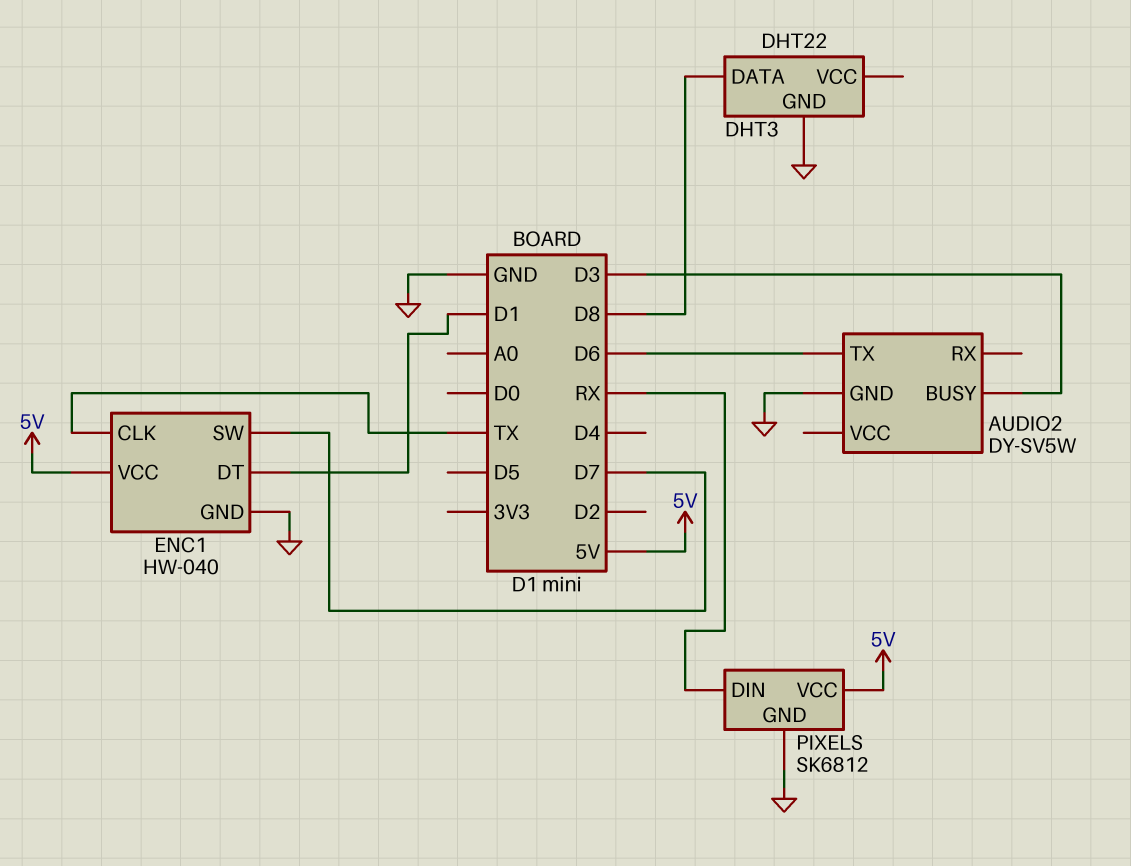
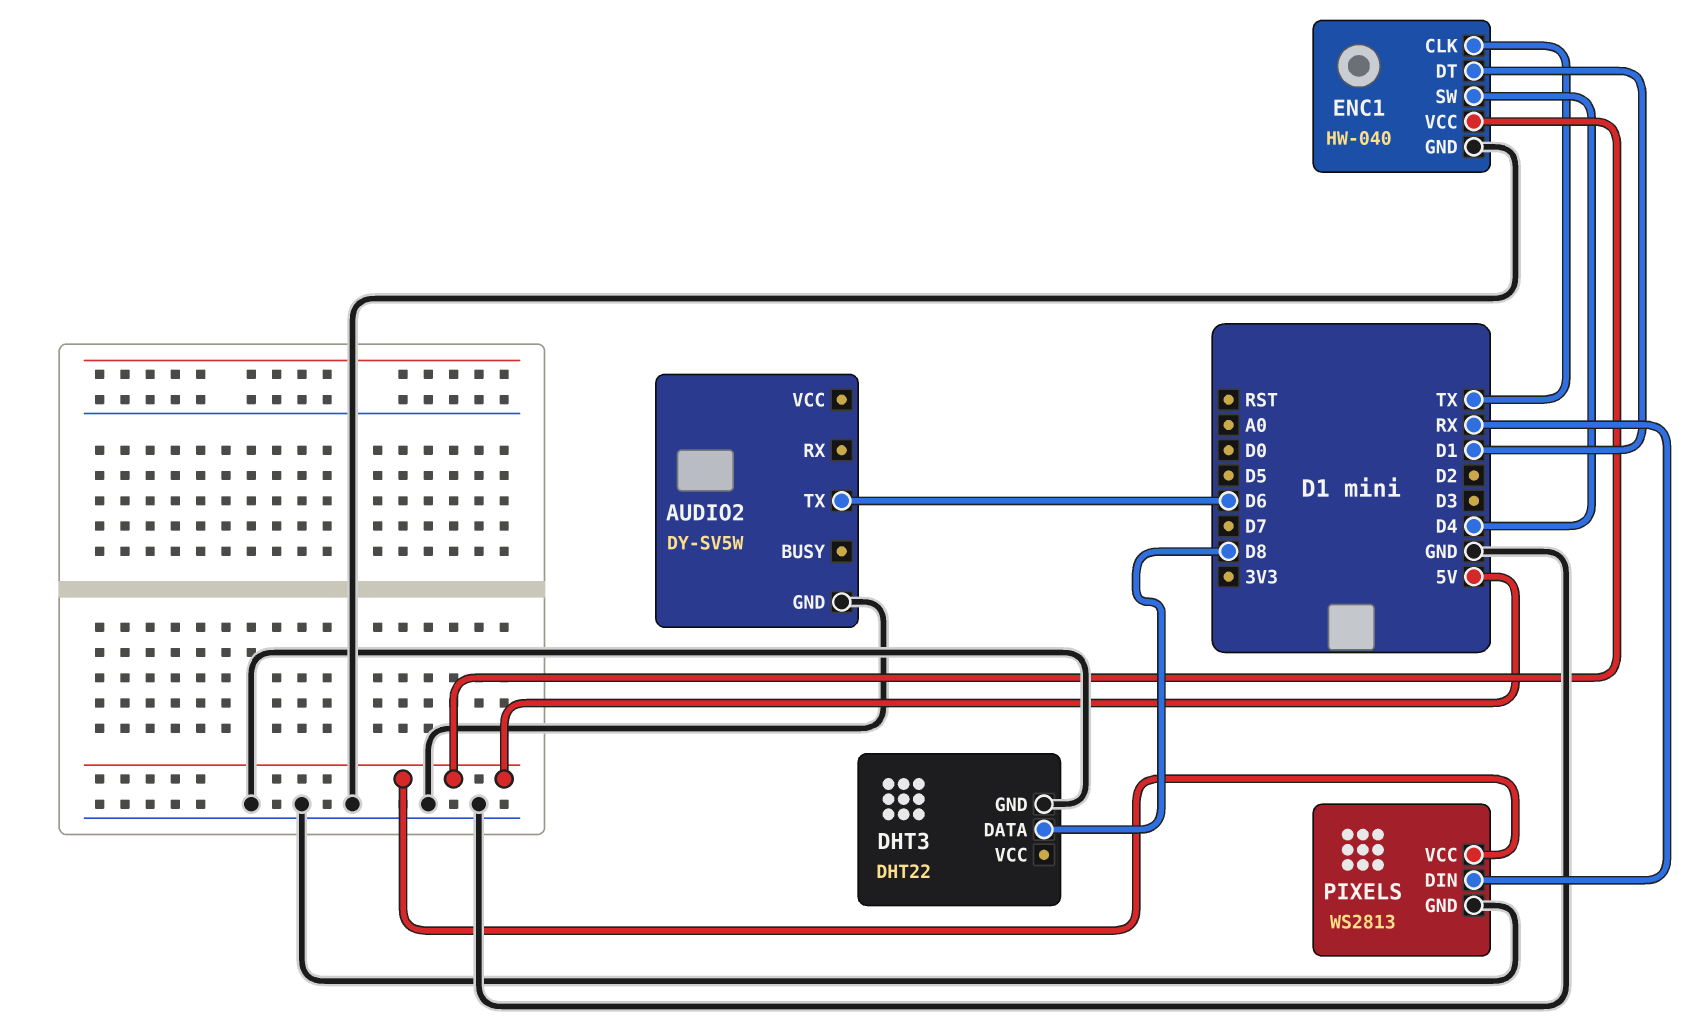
AUDIO2 pin BUSY: D3 -> none
ENC1 pin SW: D7 -> D4
PIXELS: SK6812 -> WS2813

